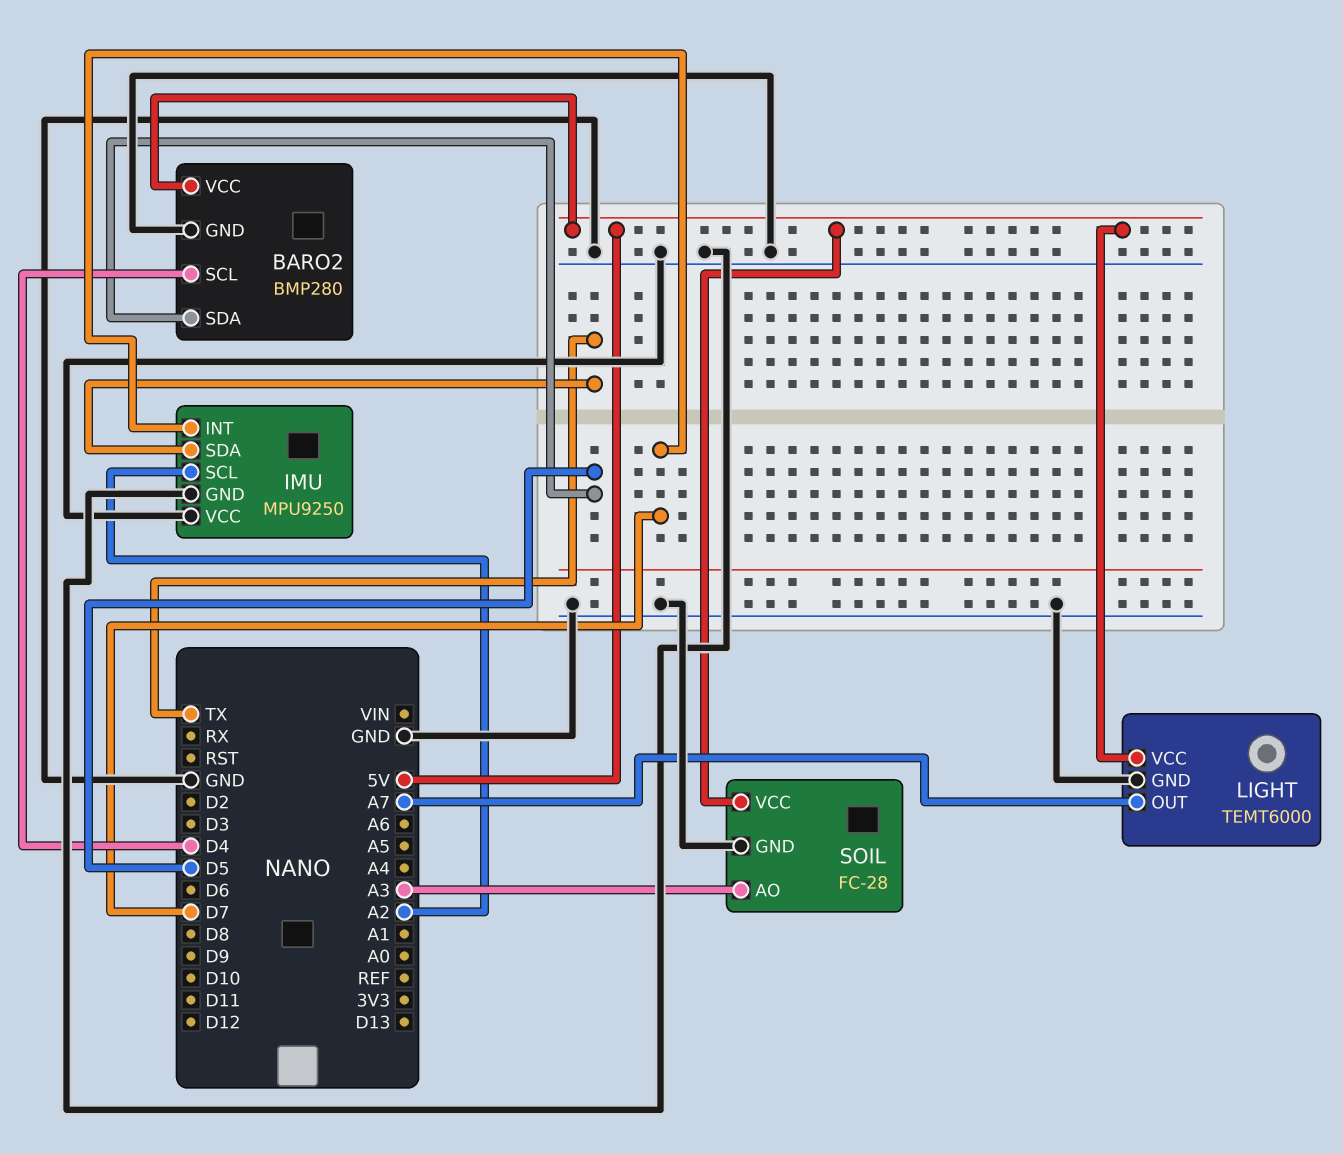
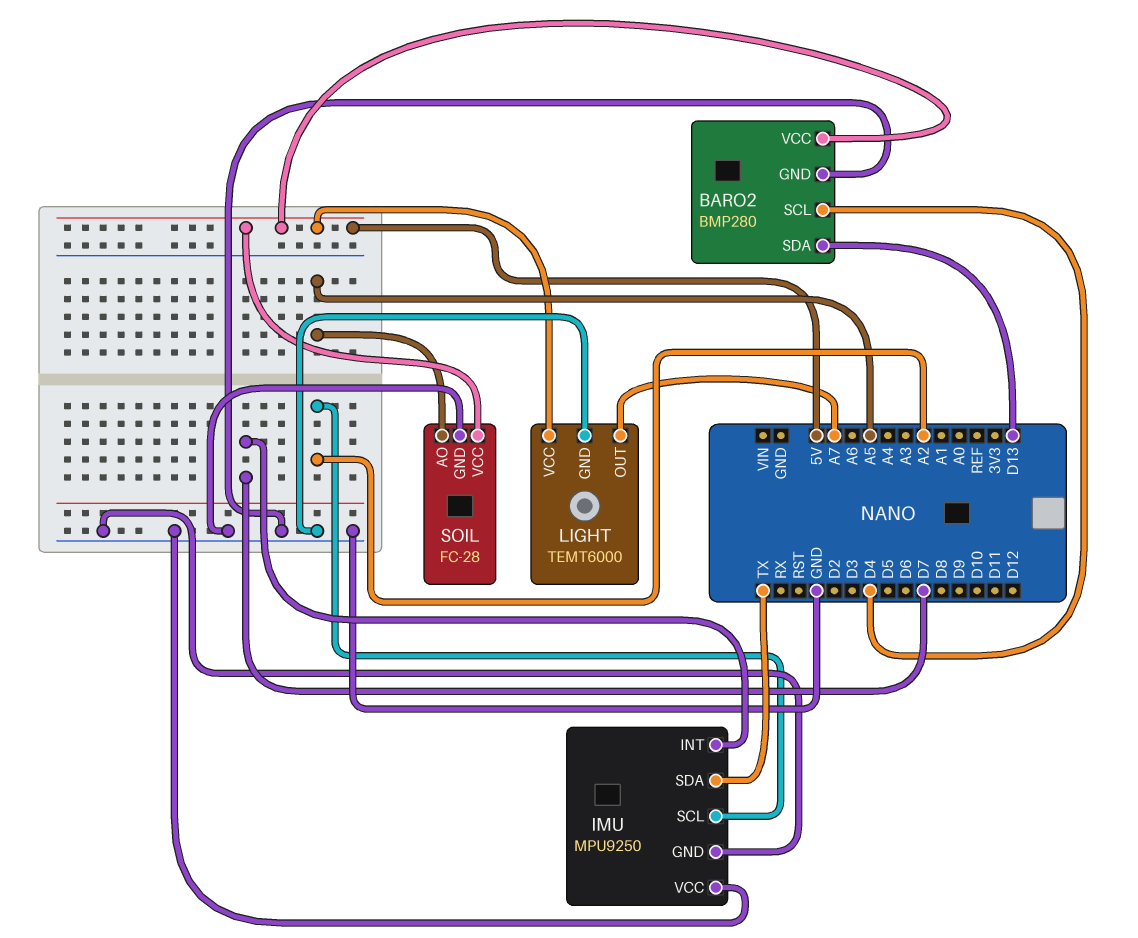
BARO2 pin SDA: D5 -> D13
SOIL pin AO: A3 -> A5

